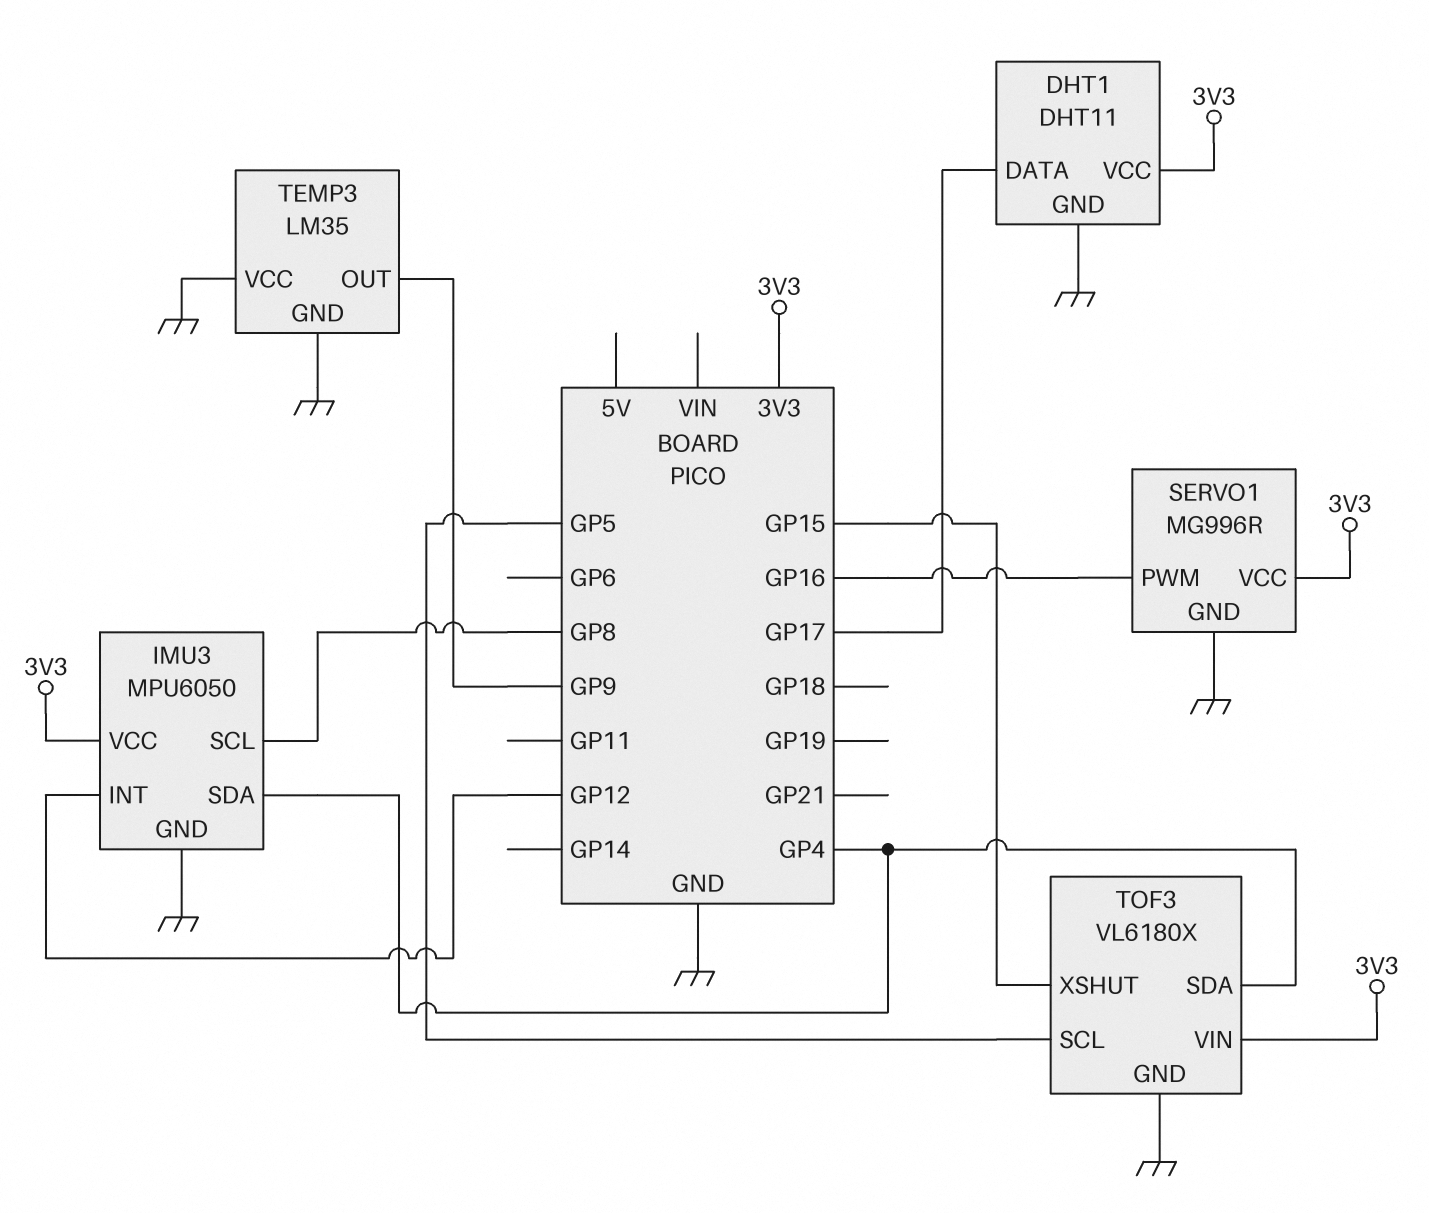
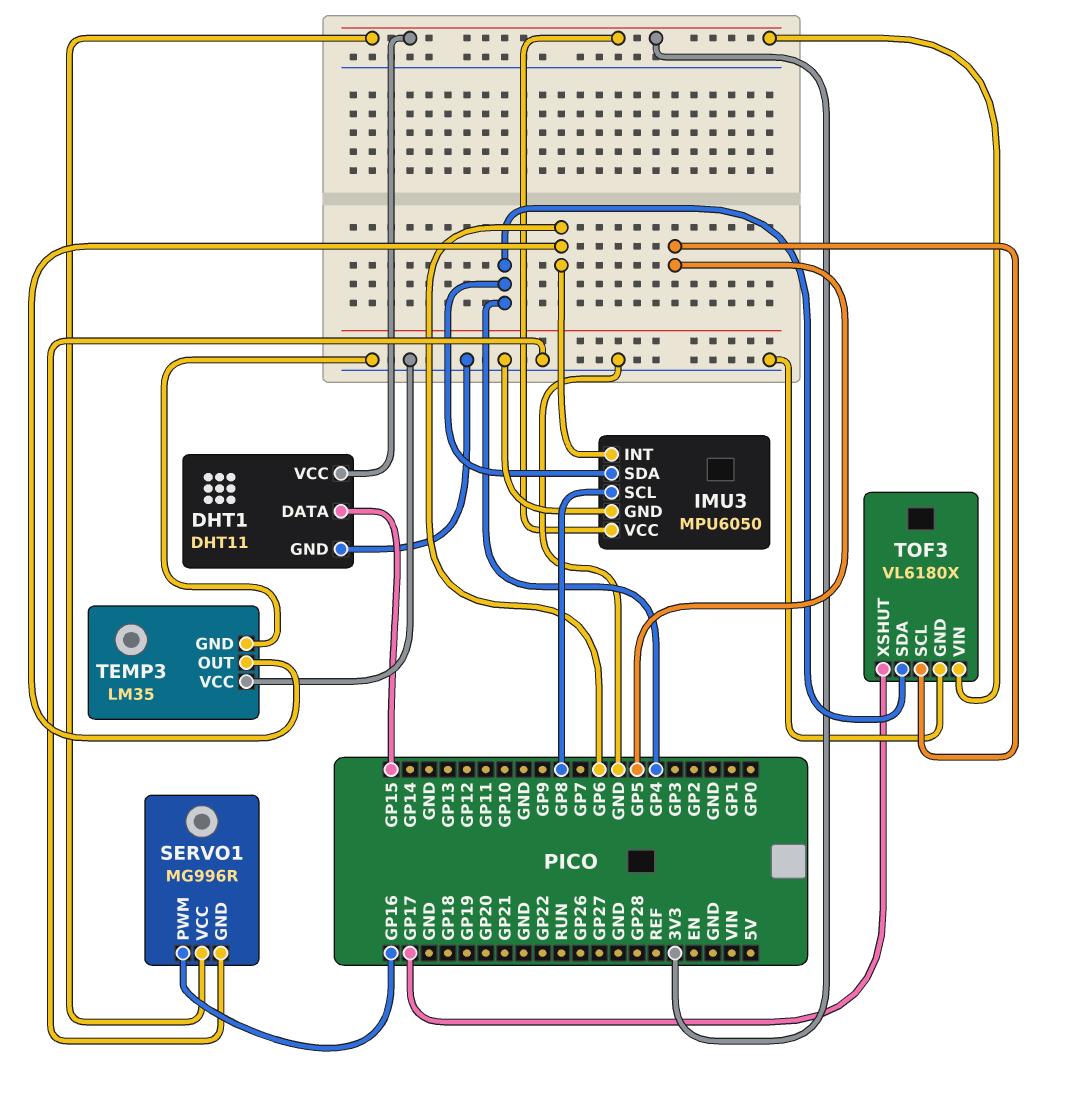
DHT1 pin DATA: GP17 -> GP15
IMU3 pin INT: GP12 -> GP6
TEMP3 pin OUT: GP9 -> GP6
TOF3 pin XSHUT: GP15 -> GP17

